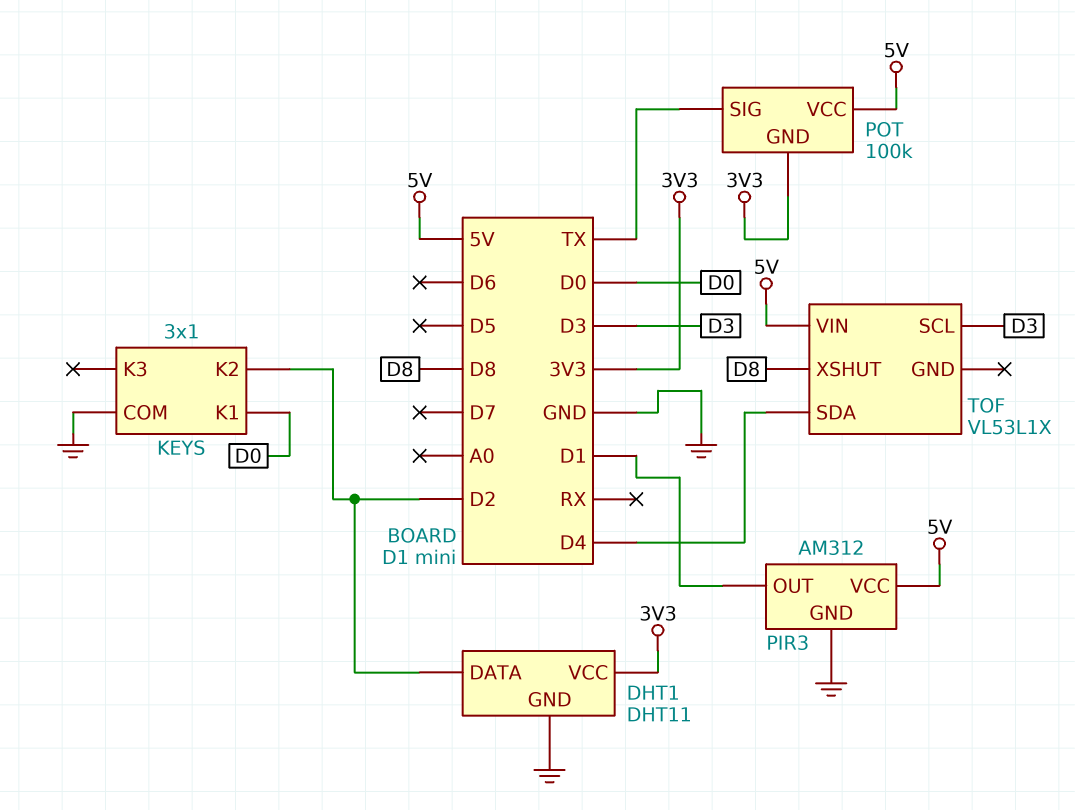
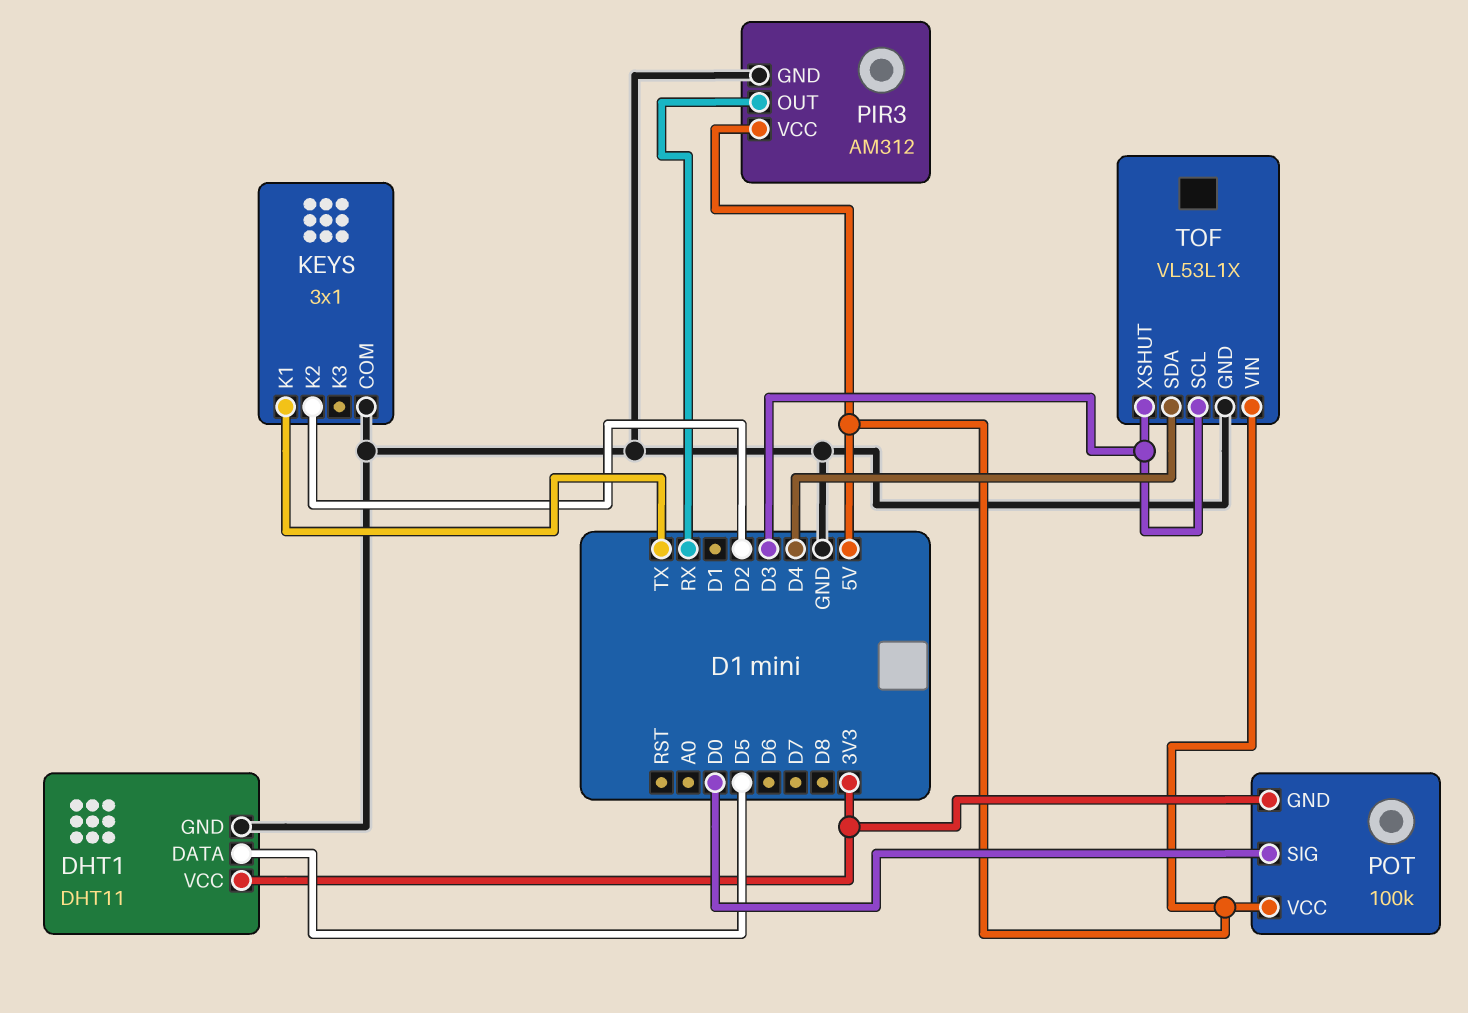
DHT1 pin DATA: D2 -> D5
KEYS pin K1: D0 -> TX
PIR3 pin OUT: D1 -> RX
POT pin SIG: TX -> D0
TOF pin GND: none -> GND
TOF pin XSHUT: D8 -> D3

